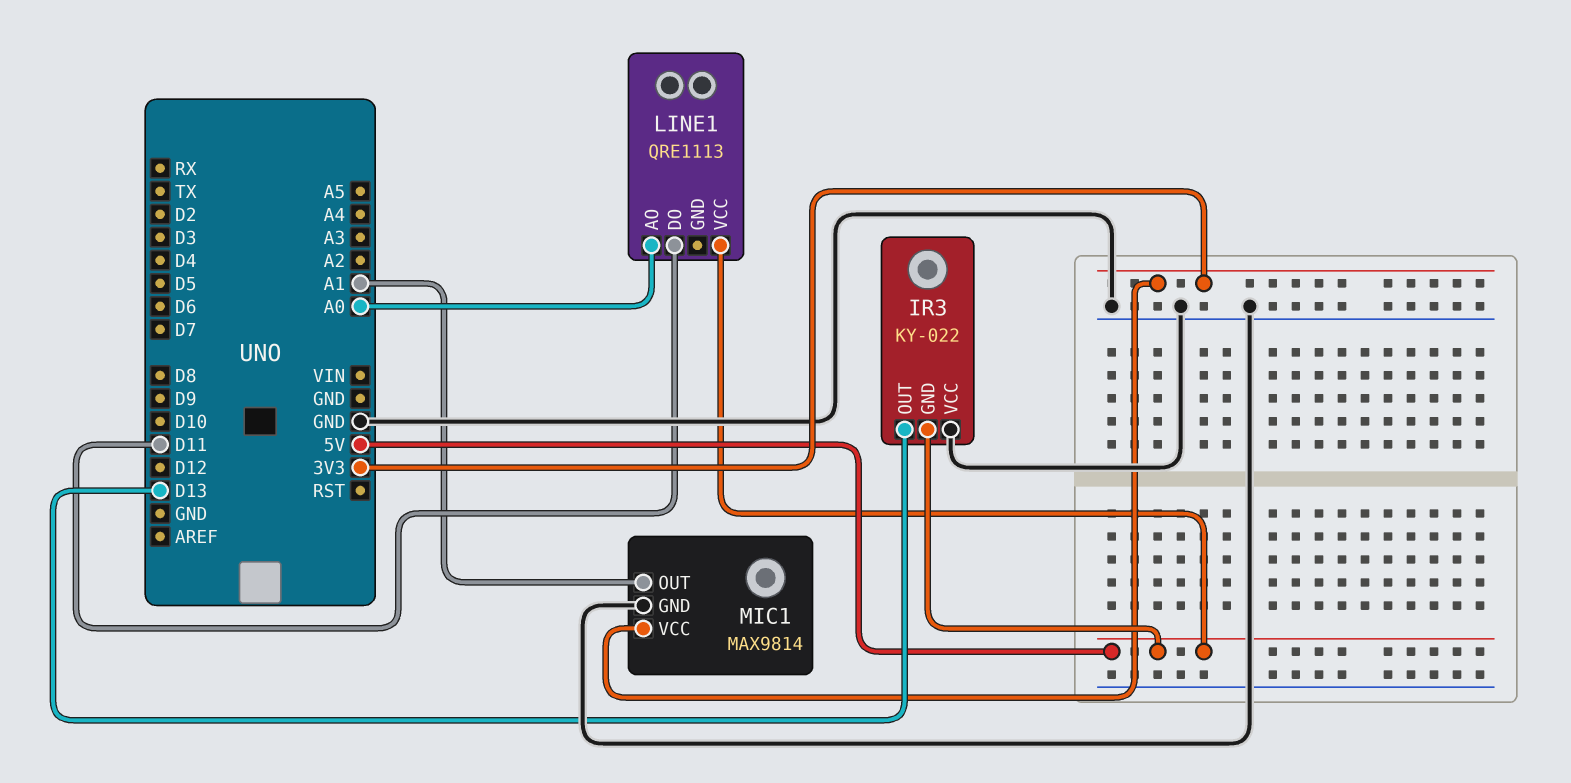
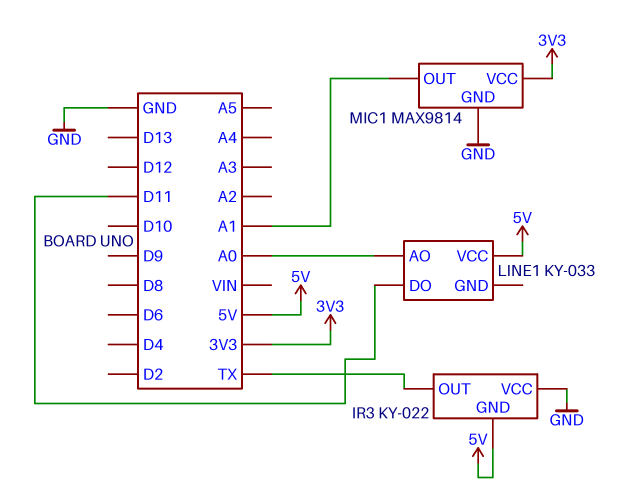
IR3 pin OUT: D13 -> TX
LINE1: QRE1113 -> KY-033

